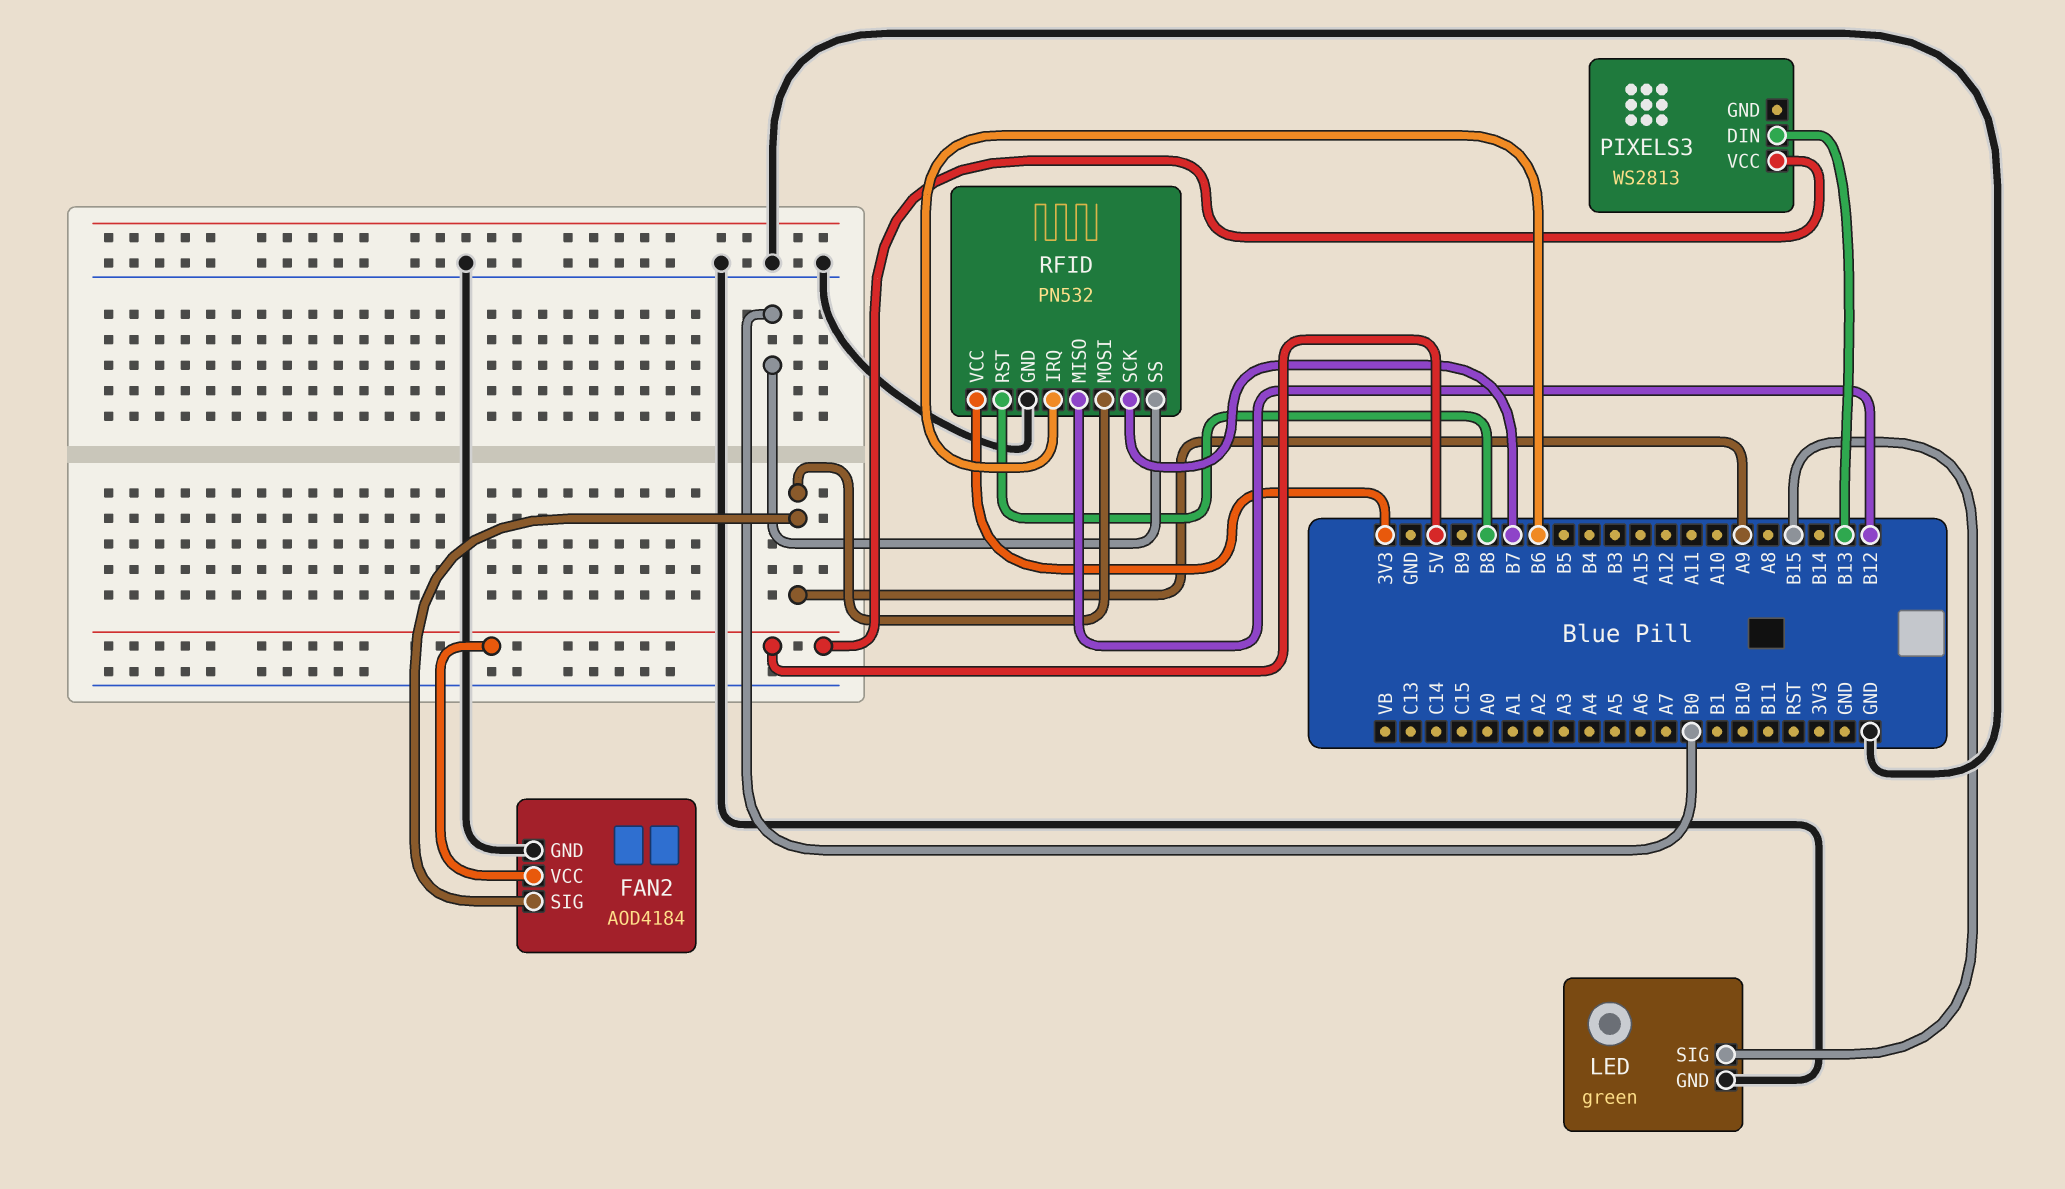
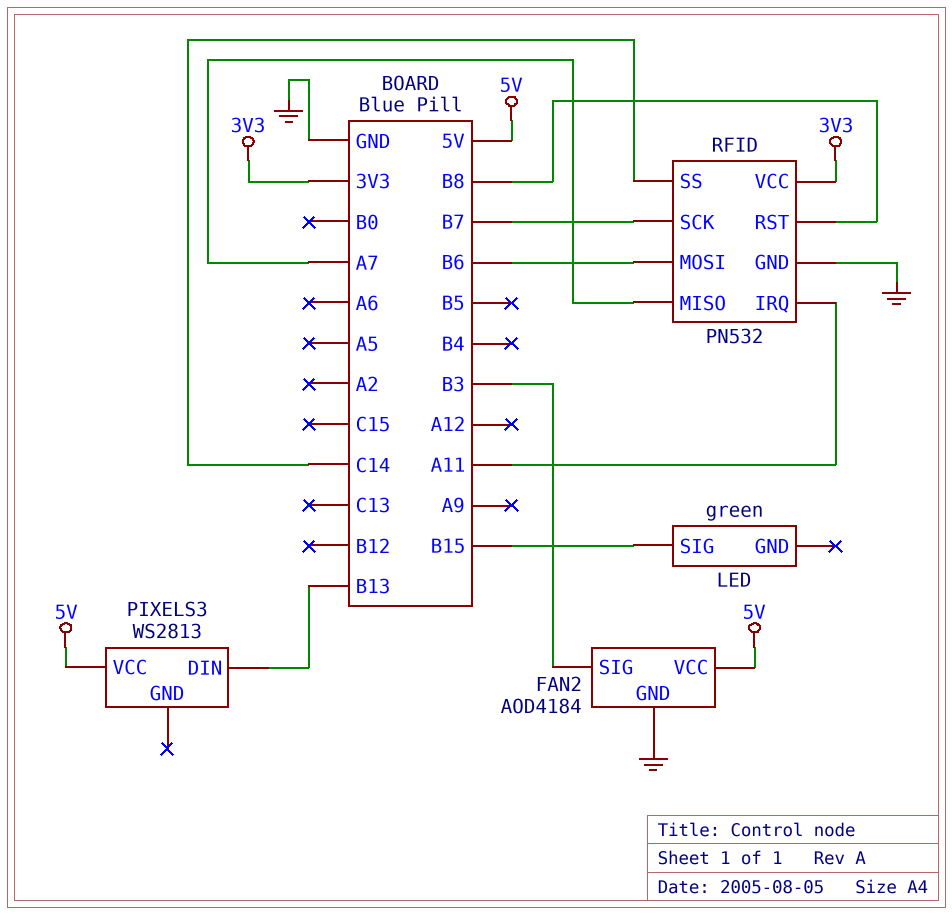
FAN2 pin SIG: A9 -> B3
LED pin GND: GND -> none
RFID pin IRQ: B6 -> A11
RFID pin MISO: B12 -> A7
RFID pin MOSI: A9 -> B6
RFID pin SS: B0 -> C14

